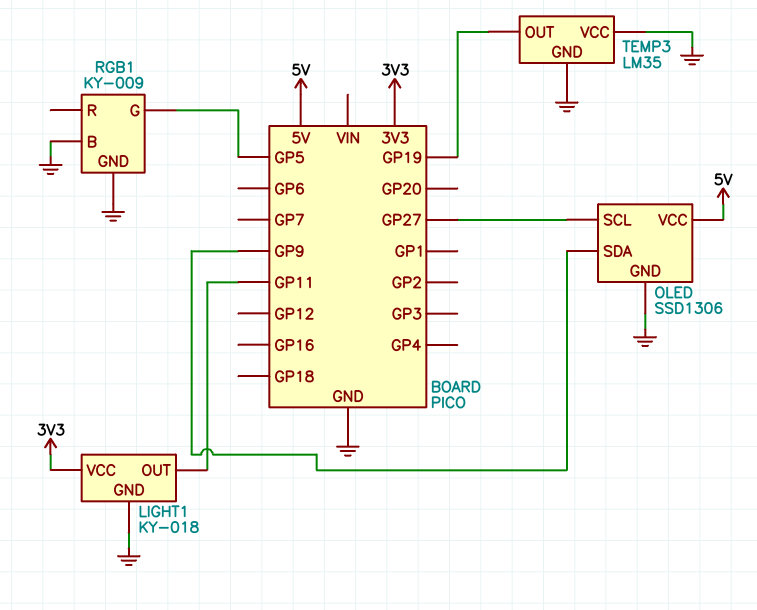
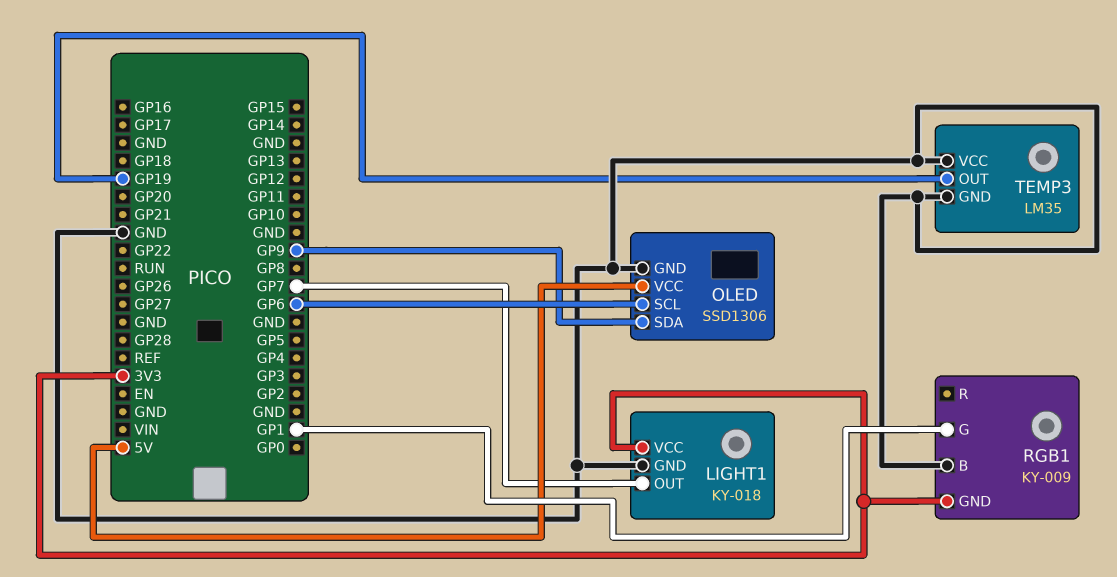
LIGHT1 pin OUT: GP11 -> GP7
OLED pin SCL: GP27 -> GP6
RGB1 pin G: GP5 -> GP1
RGB1 pin GND: GND -> 3V3

